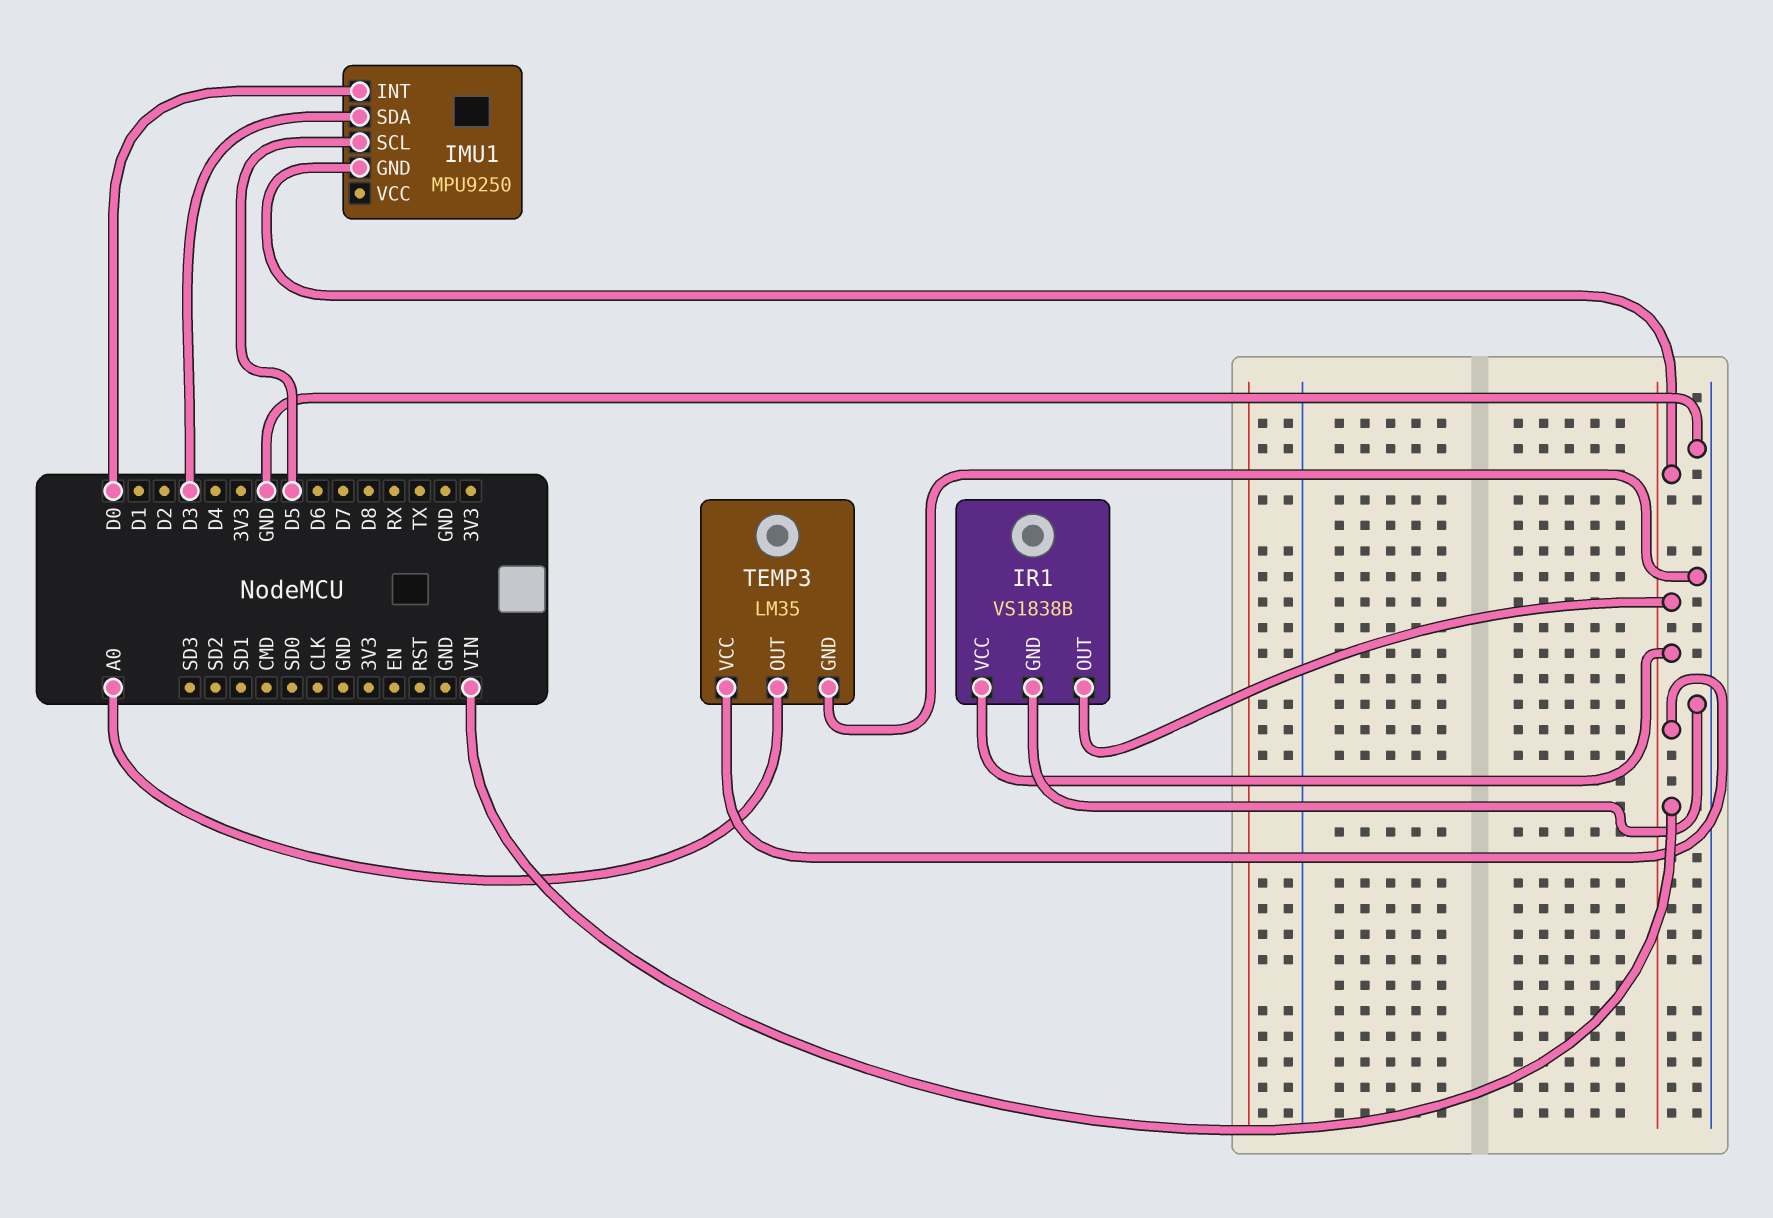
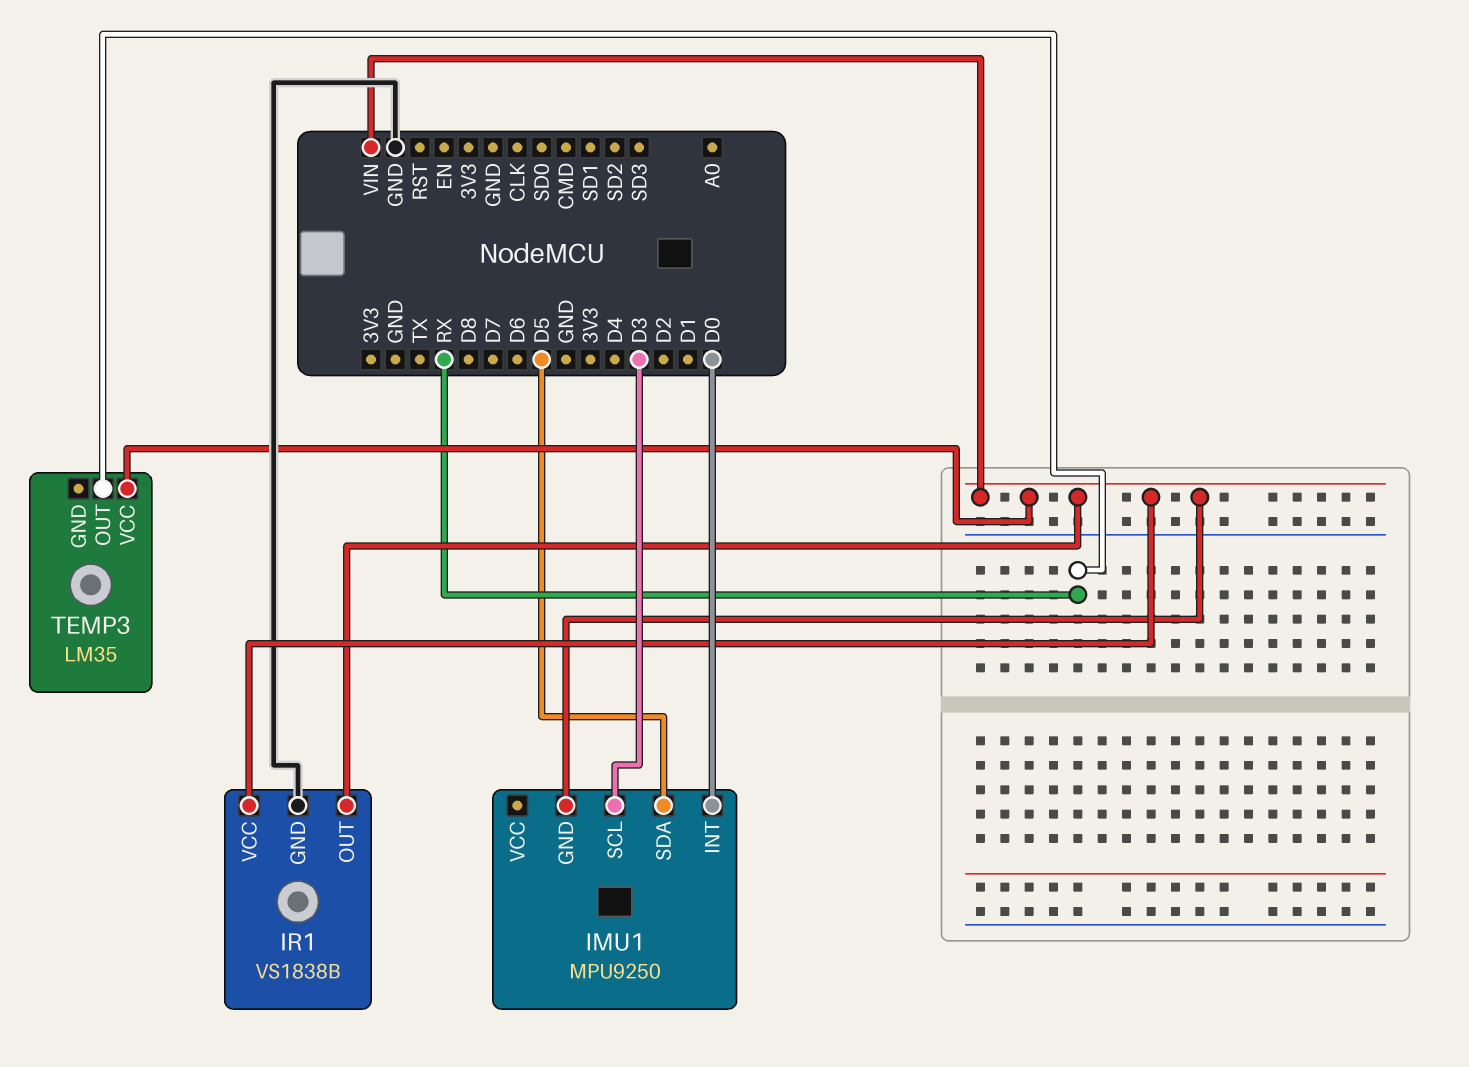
IMU1 pin SCL: D5 -> D3
IMU1 pin SDA: D3 -> D5
TEMP3 pin GND: GND -> none
TEMP3 pin OUT: A0 -> RX

